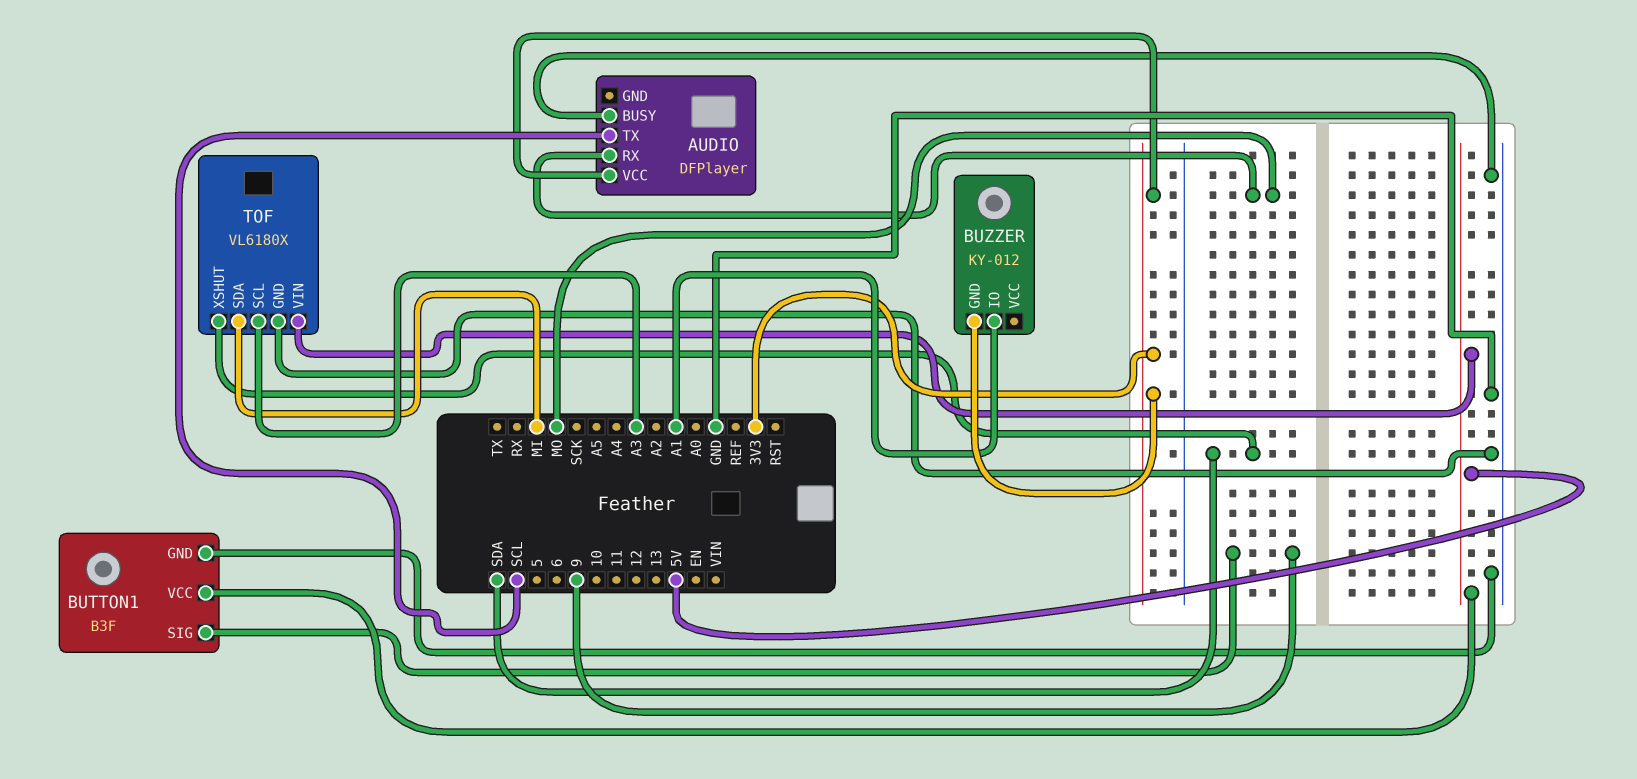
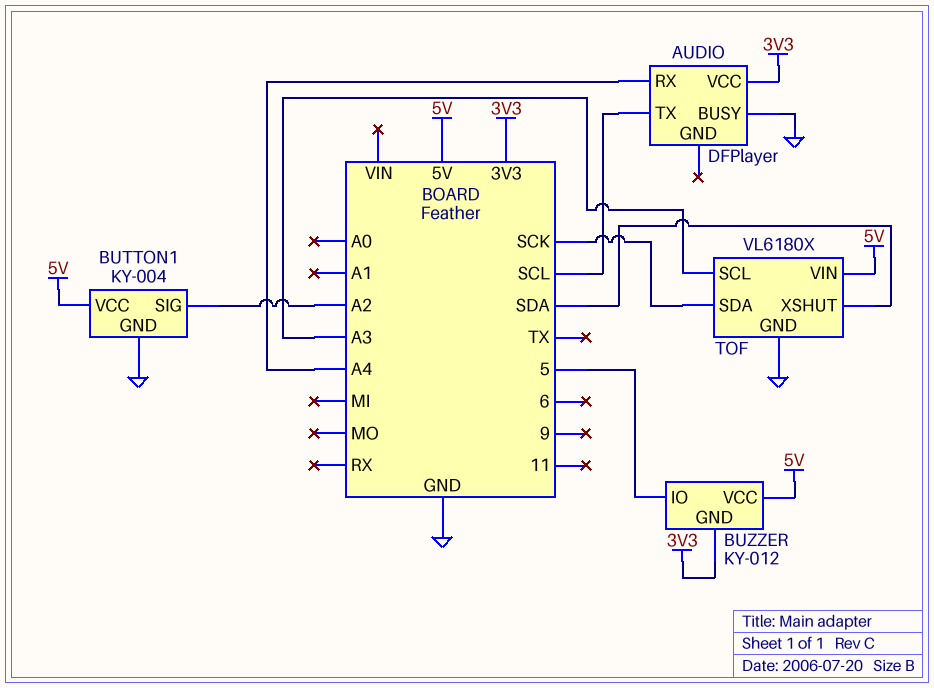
AUDIO pin RX: MO -> A4
BUTTON1: B3F -> KY-004
BUTTON1 pin SIG: 9 -> A2
BUZZER pin IO: A1 -> 5
BUZZER pin VCC: none -> 5V
TOF pin SDA: MI -> SCK

